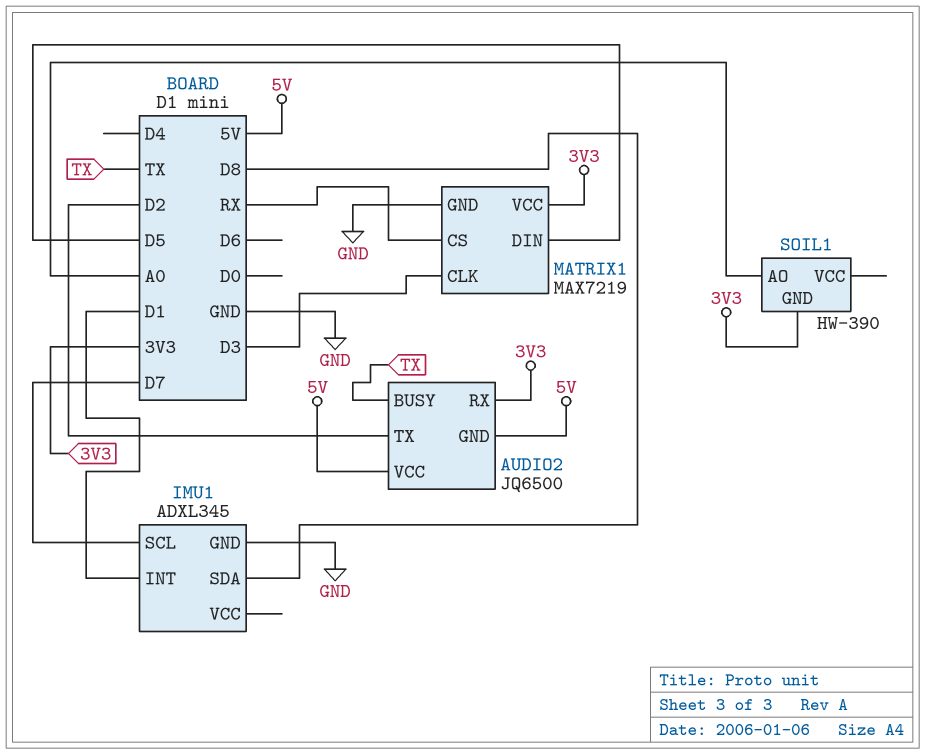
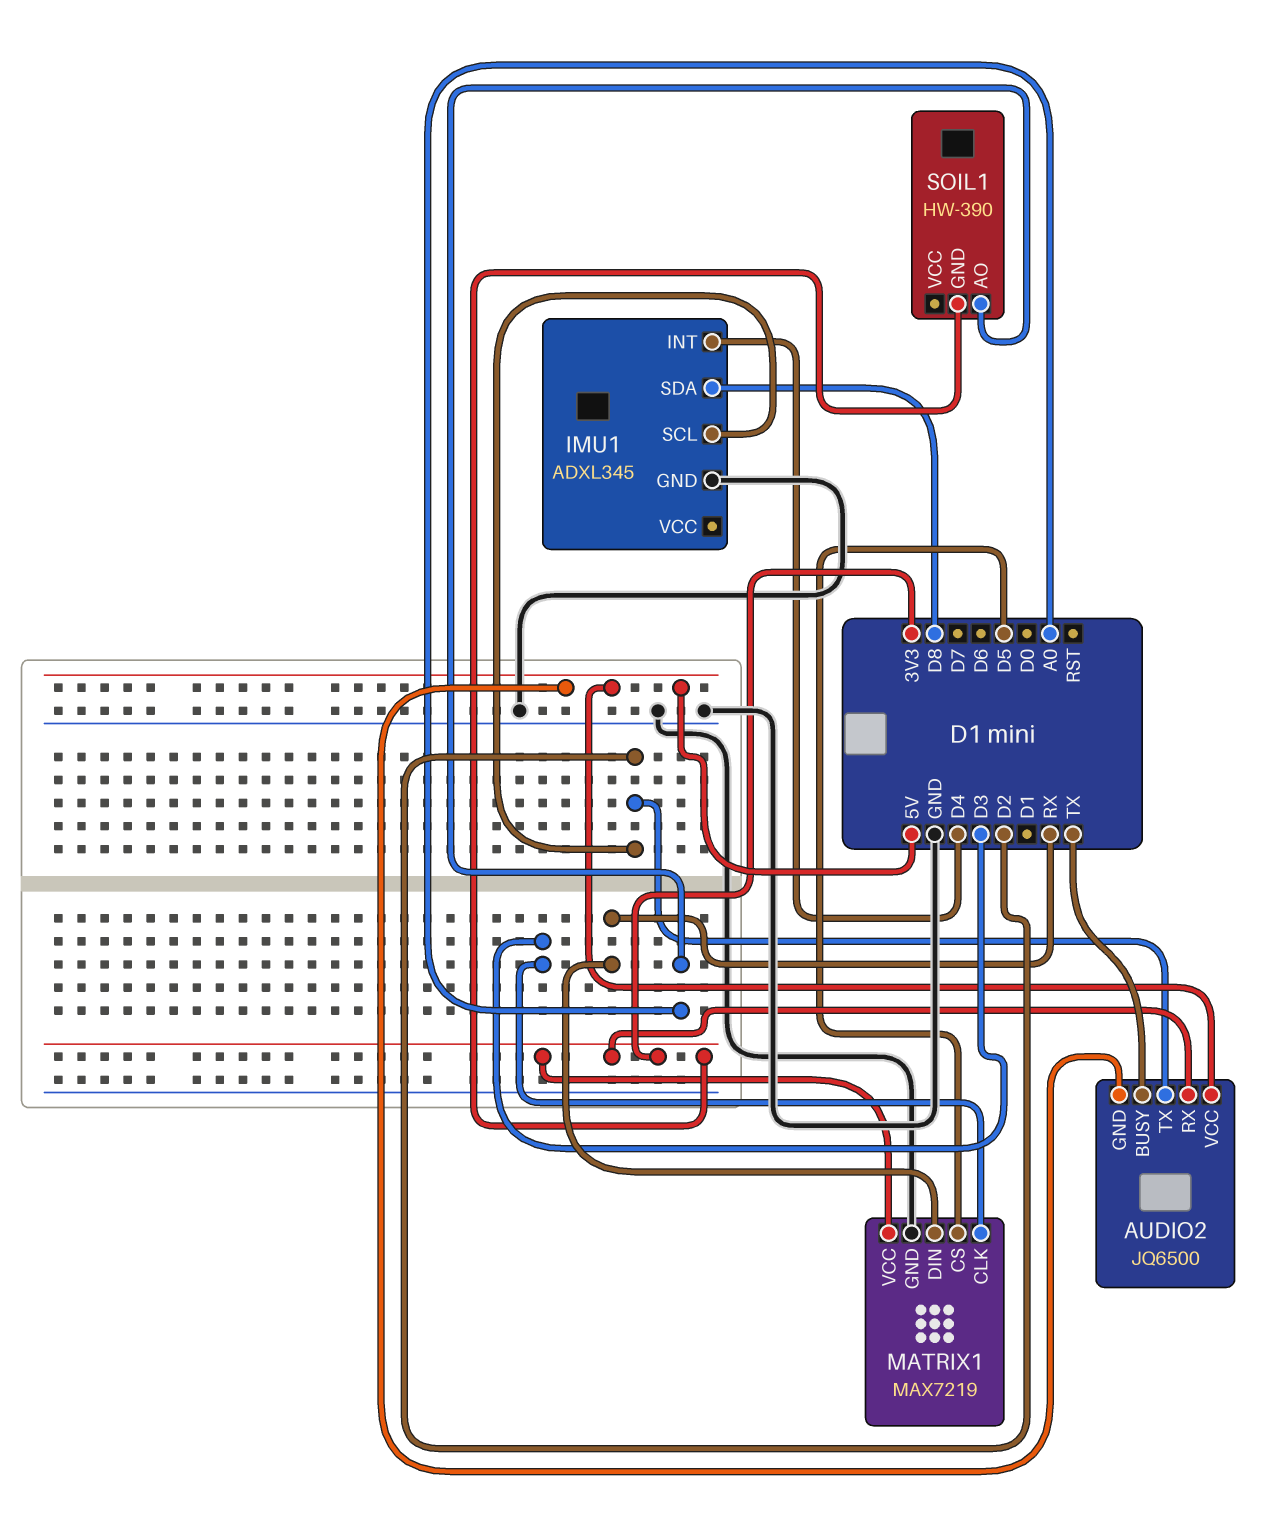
IMU1 pin INT: D1 -> D4
IMU1 pin SCL: D7 -> D2
MATRIX1 pin CS: RX -> D5
MATRIX1 pin DIN: D5 -> RX

